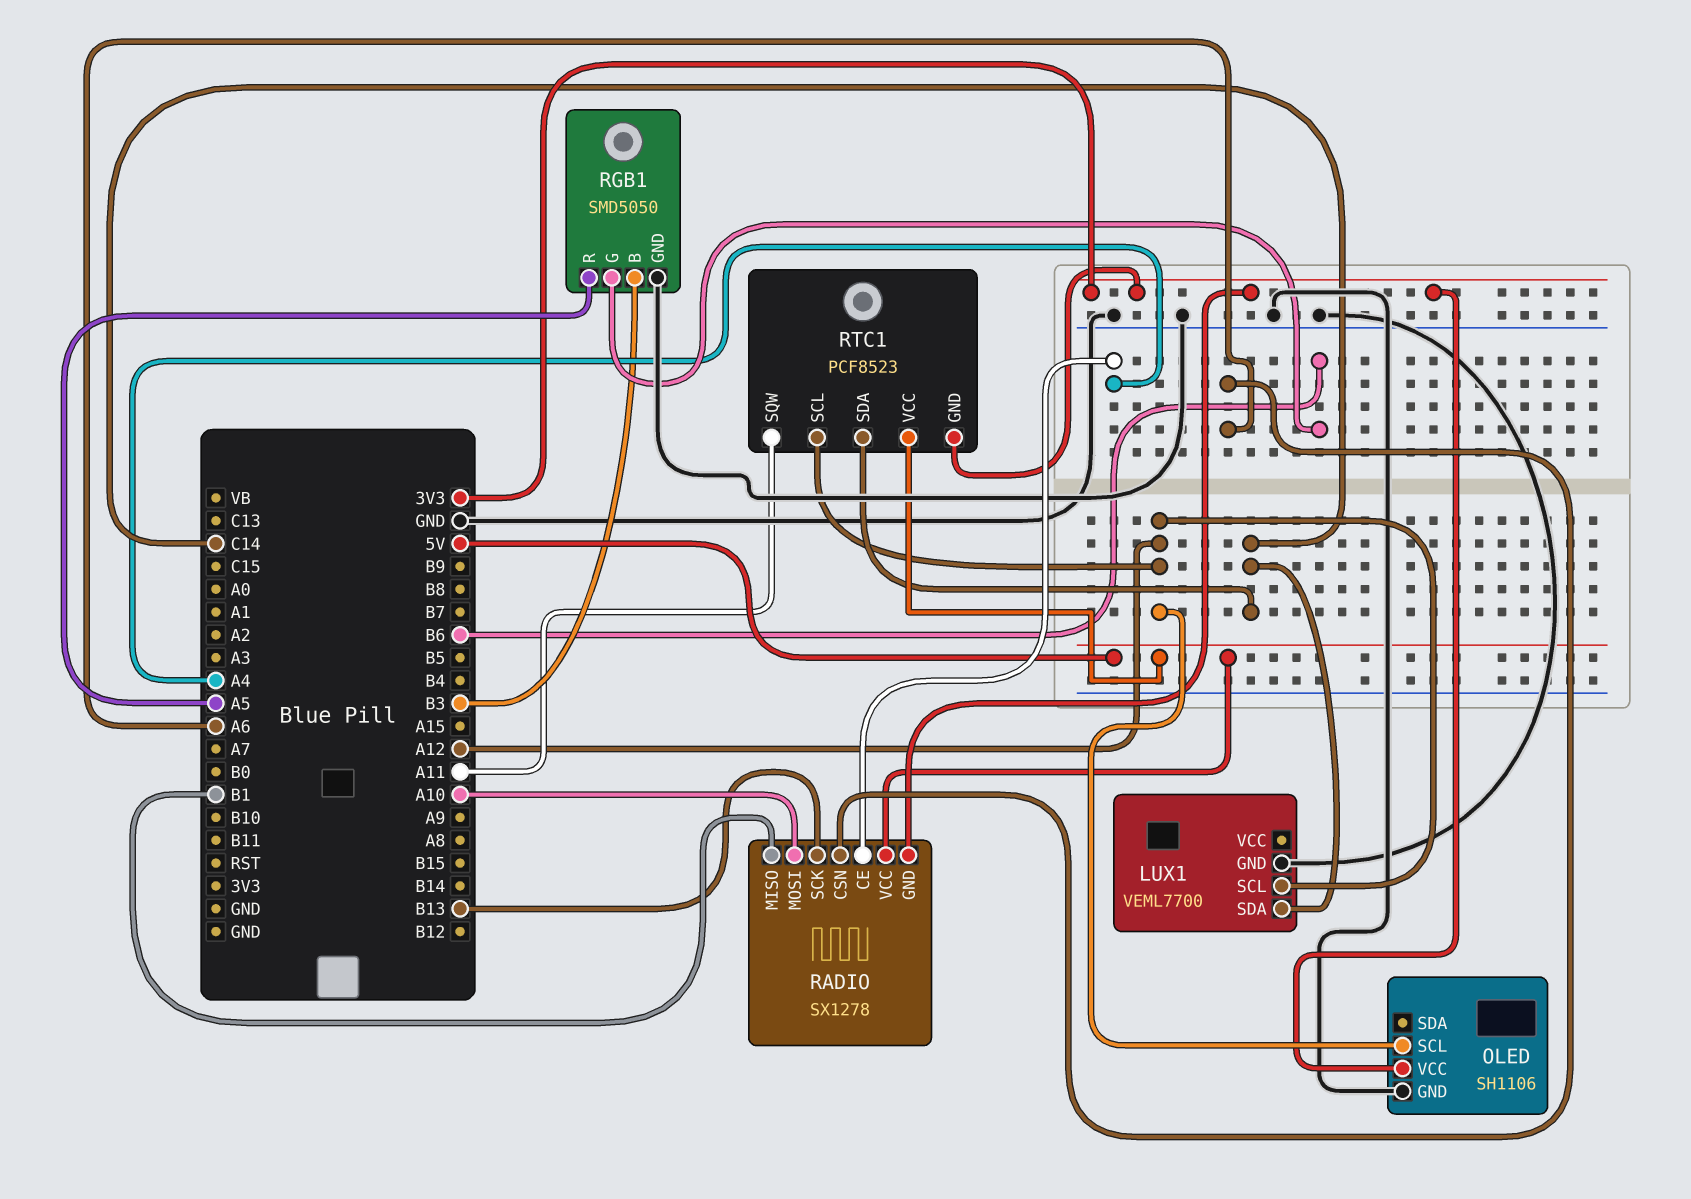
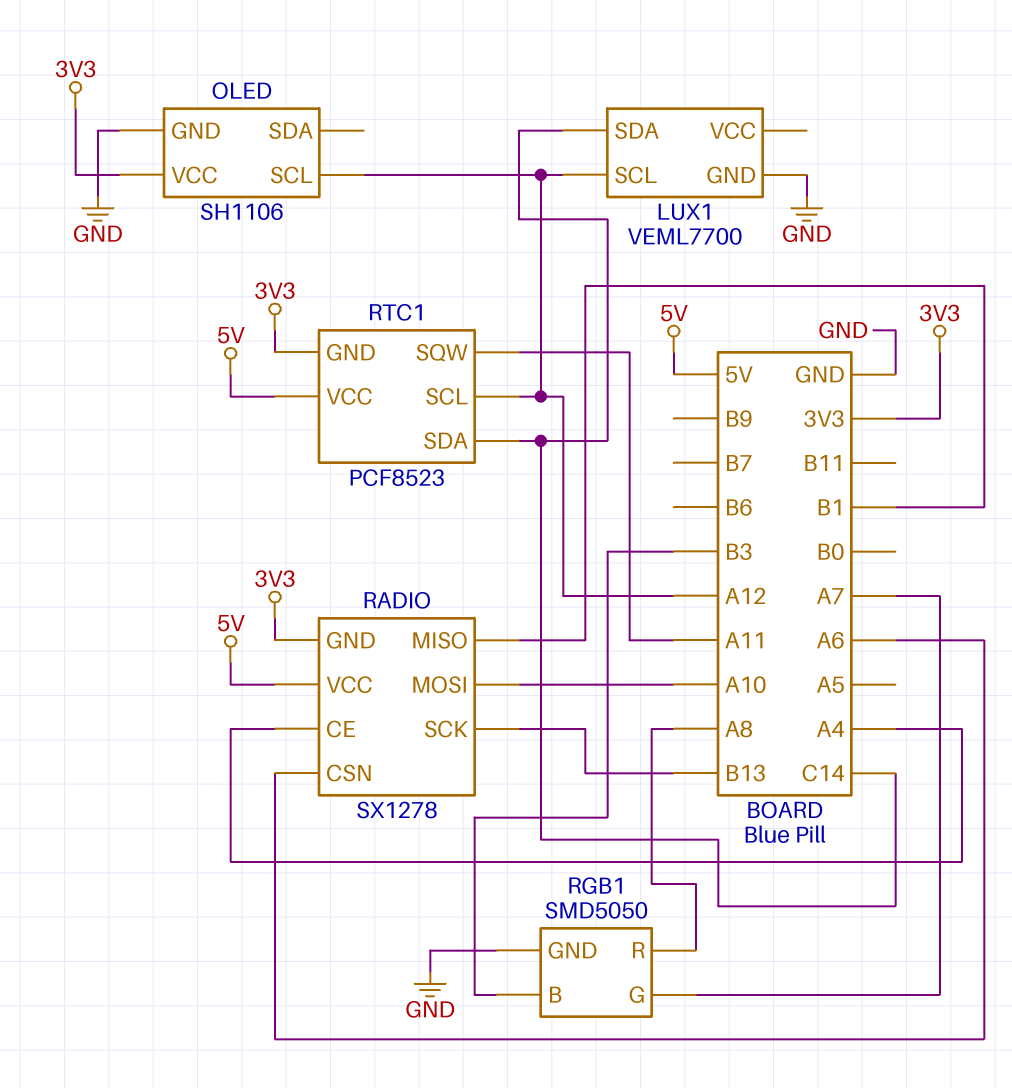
RGB1 pin G: B6 -> A7
RGB1 pin R: A5 -> A8

